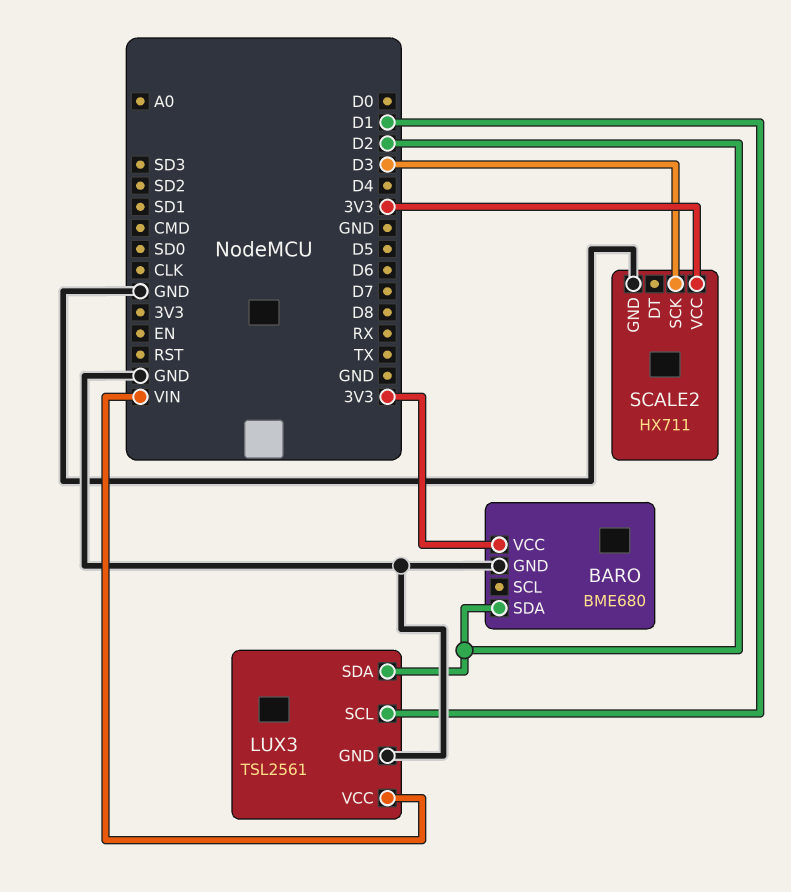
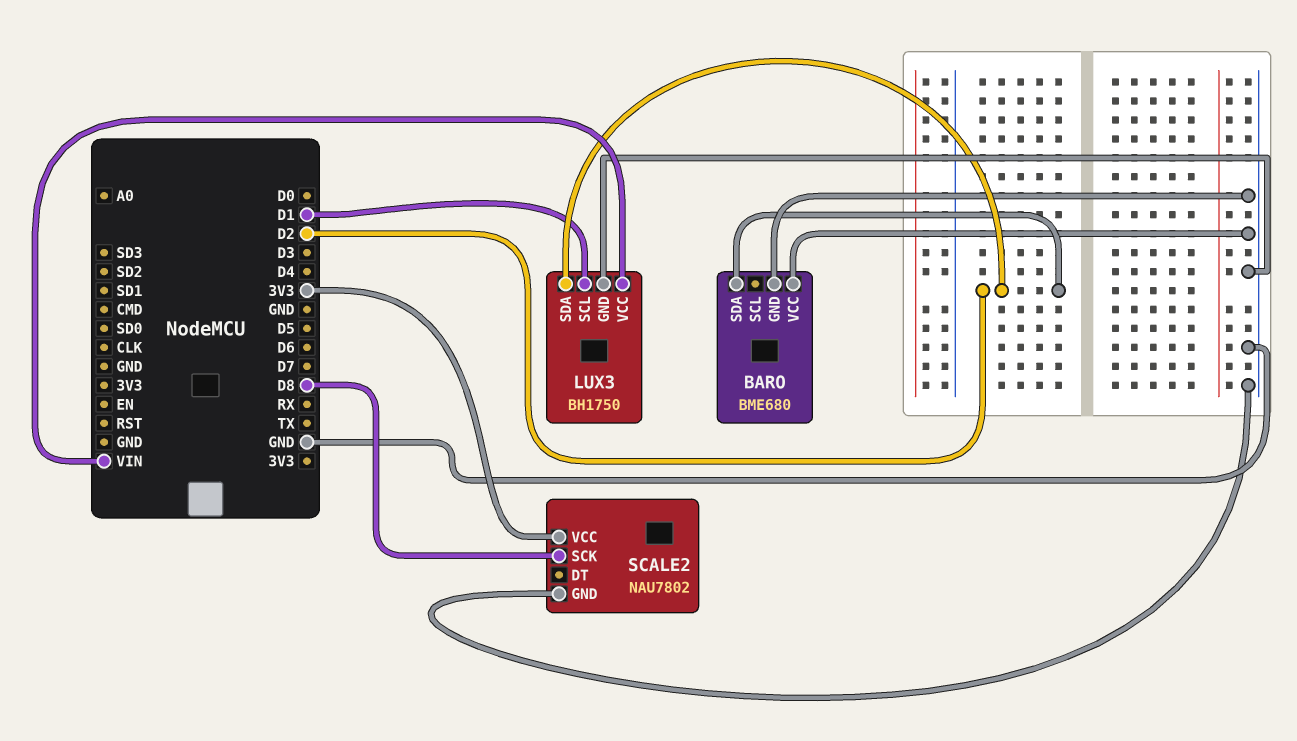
BARO pin VCC: 3V3 -> GND
LUX3: TSL2561 -> BH1750
SCALE2: HX711 -> NAU7802
SCALE2 pin SCK: D3 -> D8

